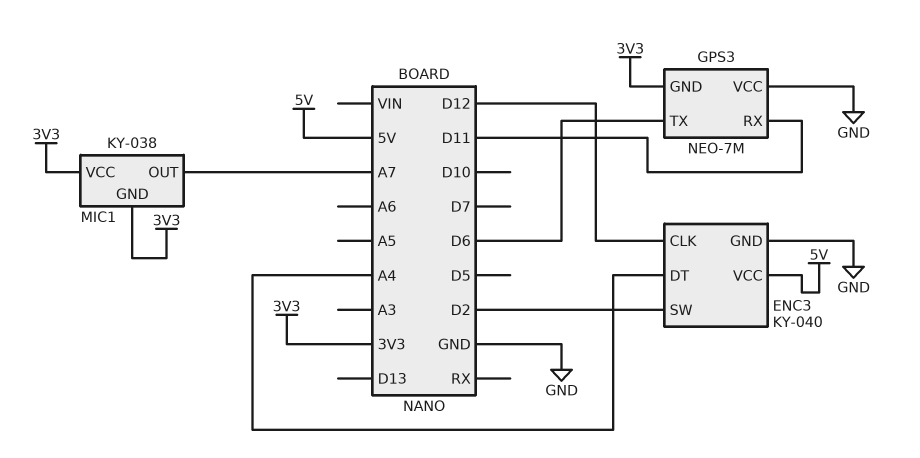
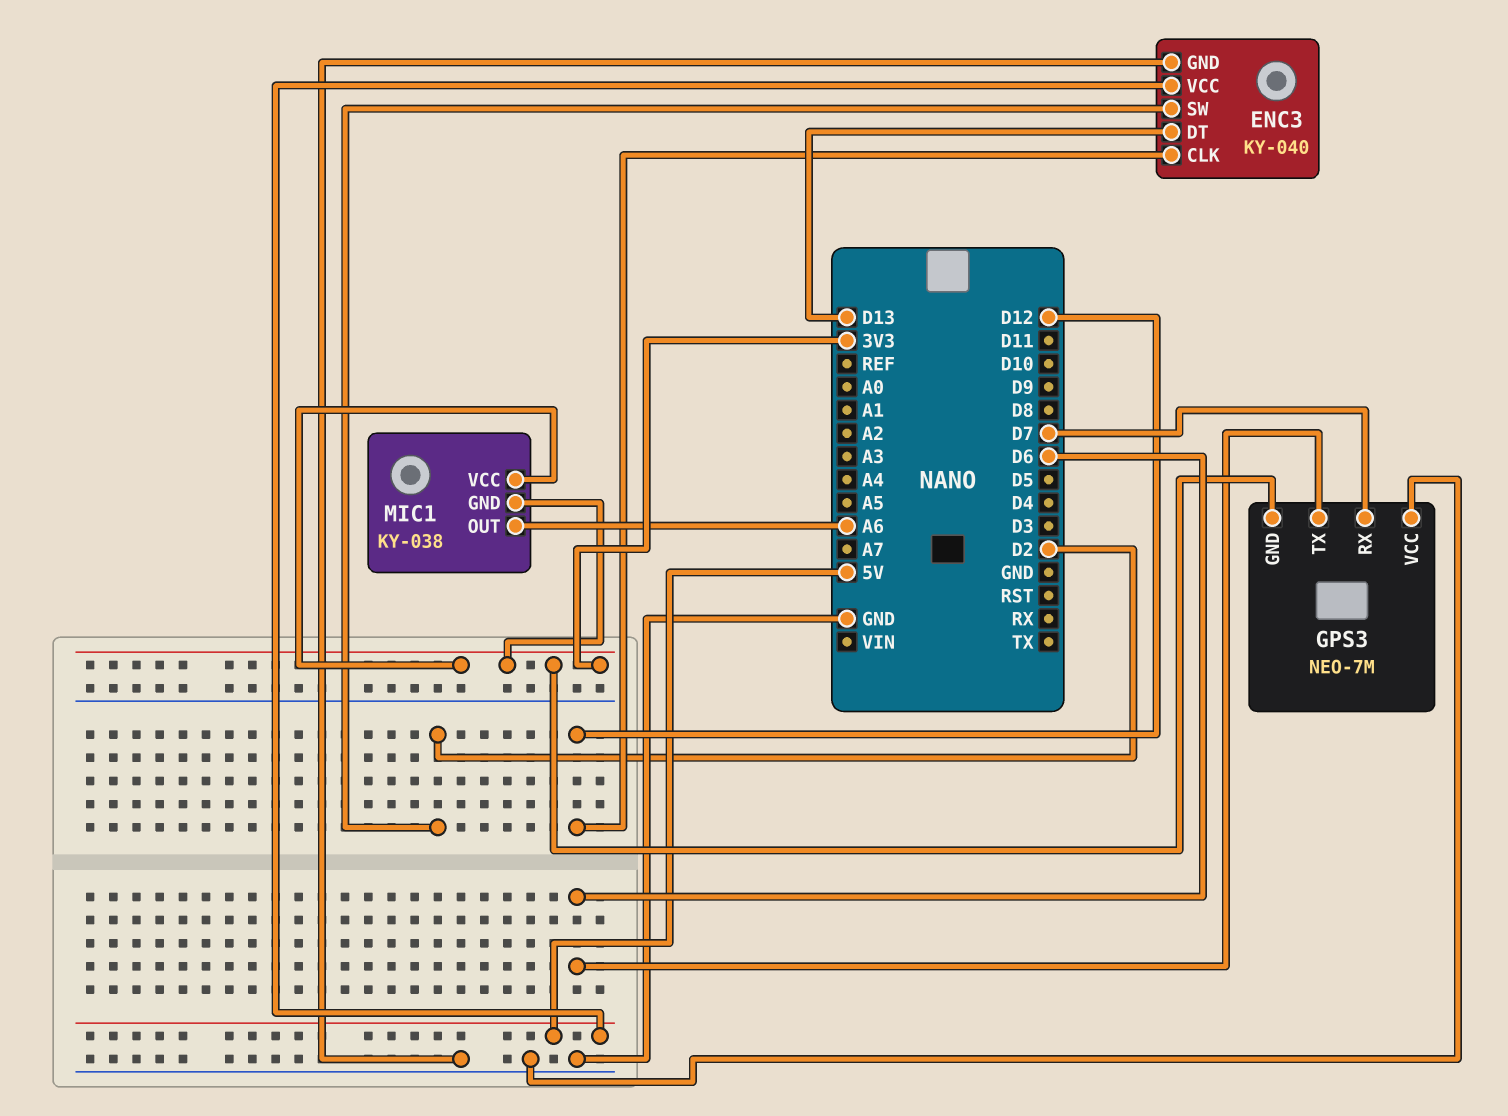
ENC3 pin DT: A4 -> D13
GPS3 pin RX: D11 -> D7
MIC1 pin OUT: A7 -> A6

